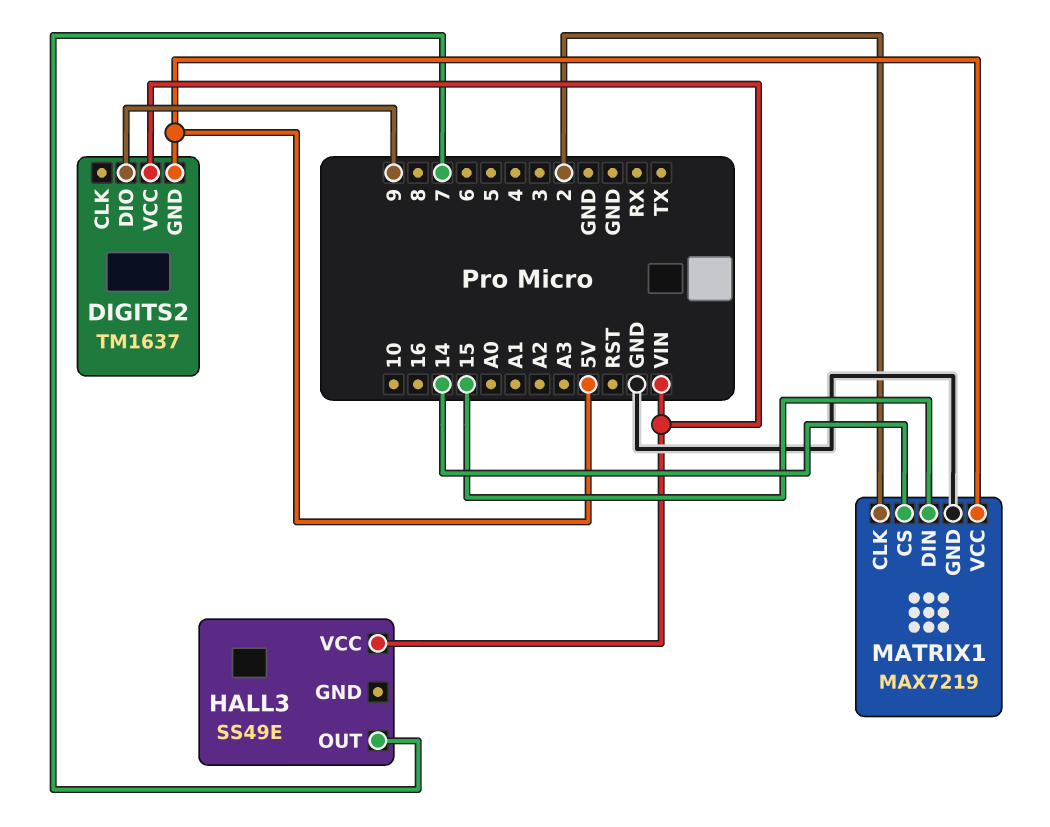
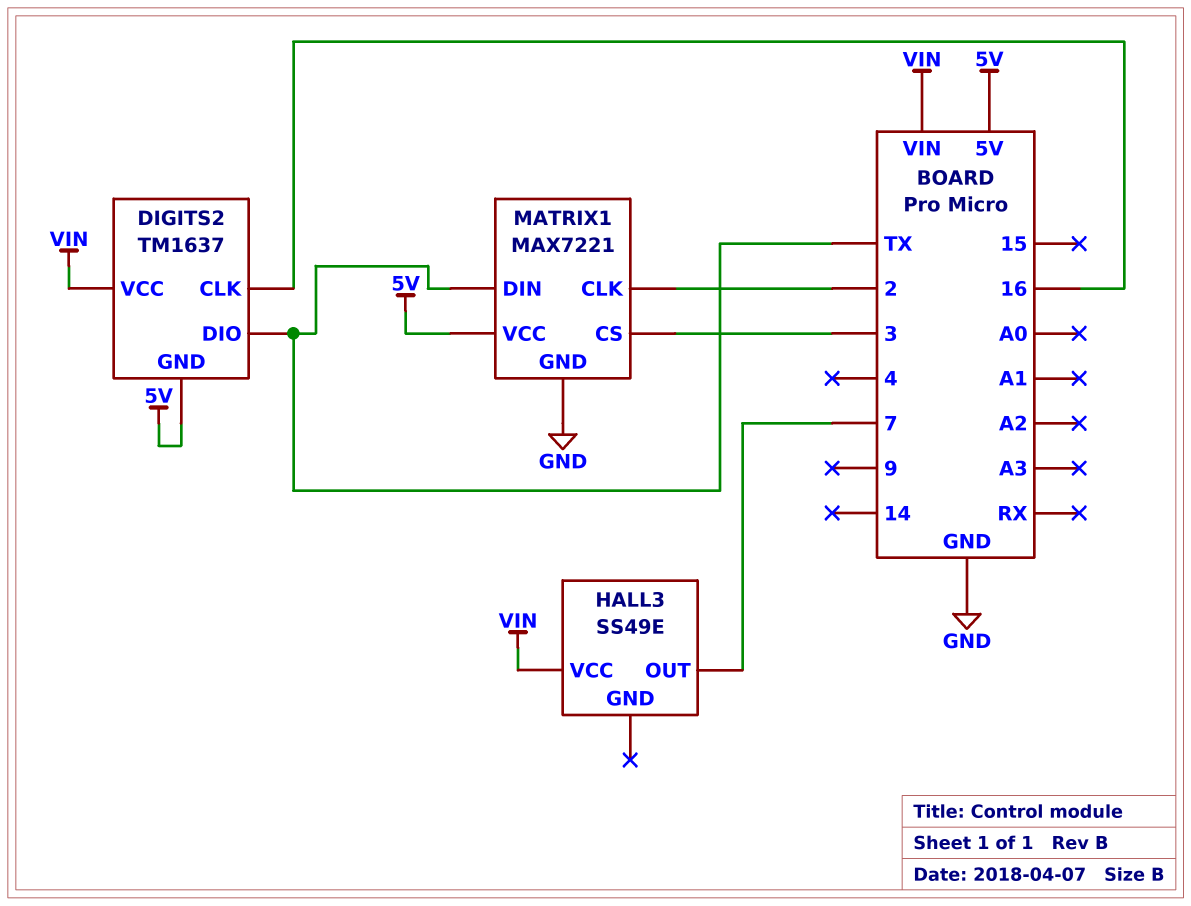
DIGITS2 pin CLK: none -> 16
DIGITS2 pin DIO: 9 -> TX
MATRIX1: MAX7219 -> MAX7221
MATRIX1 pin CS: 14 -> 3
MATRIX1 pin DIN: 15 -> TX

